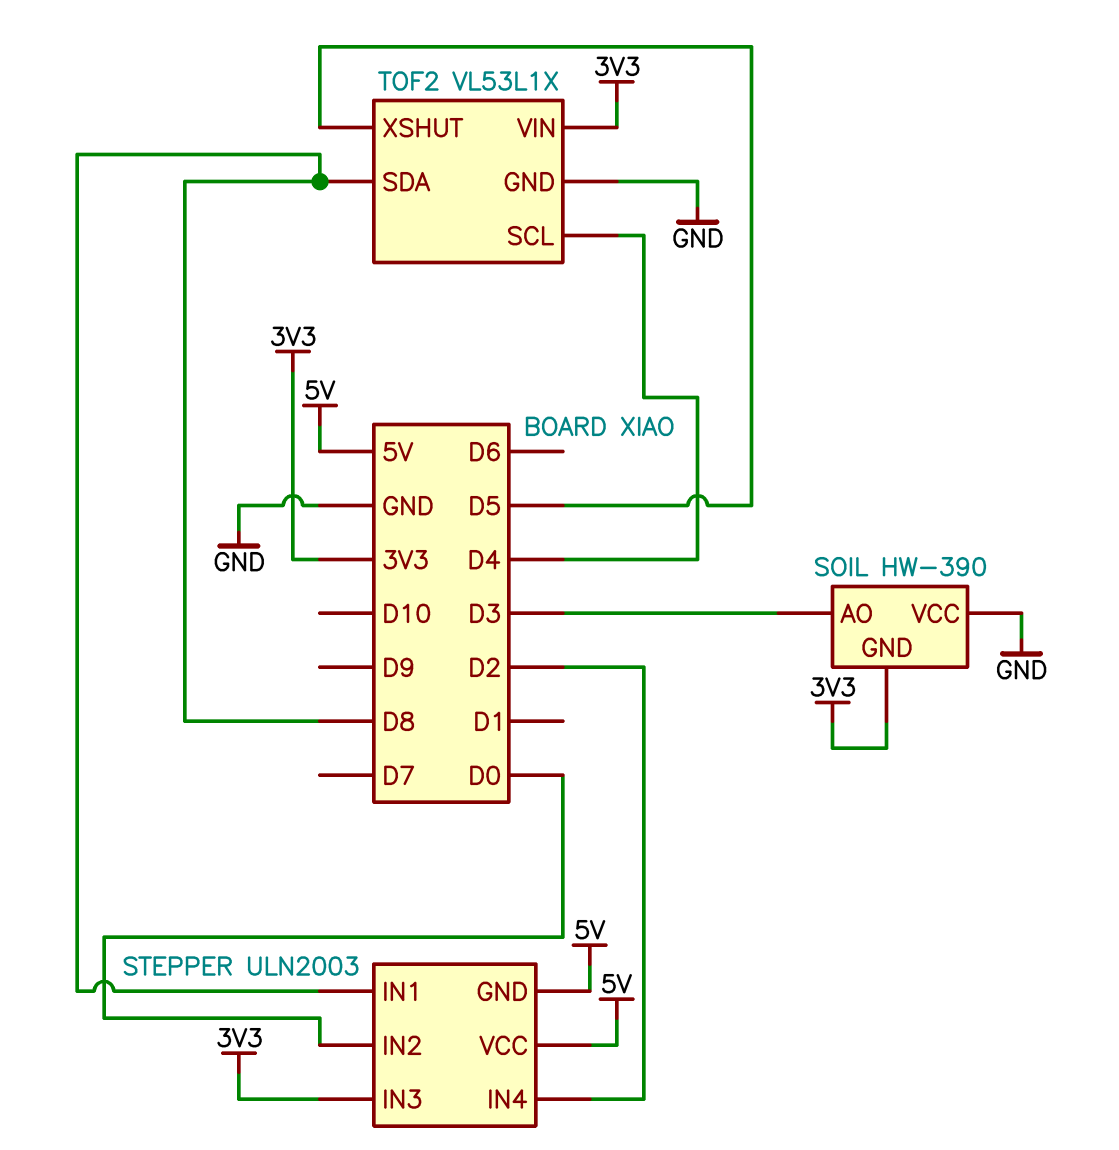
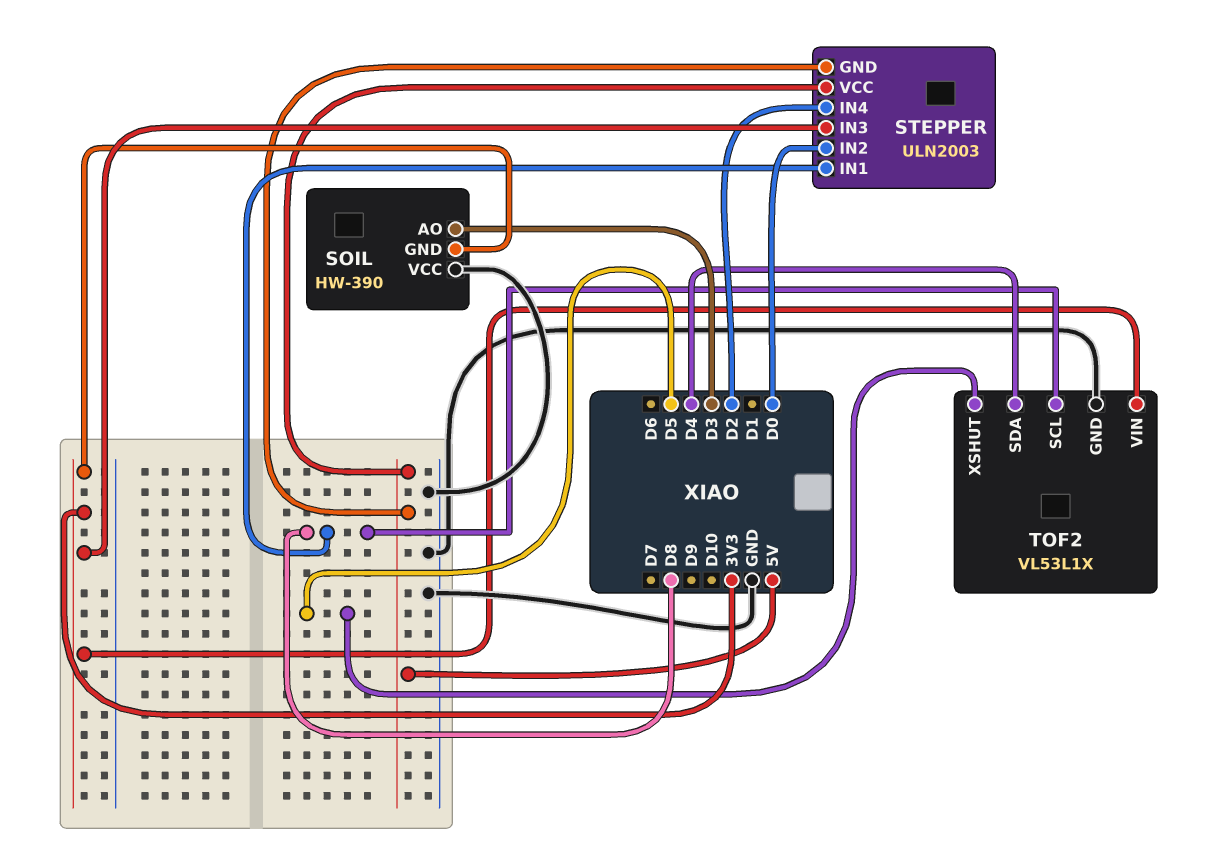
TOF2 pin SCL: D4 -> D8
TOF2 pin SDA: D8 -> D4

